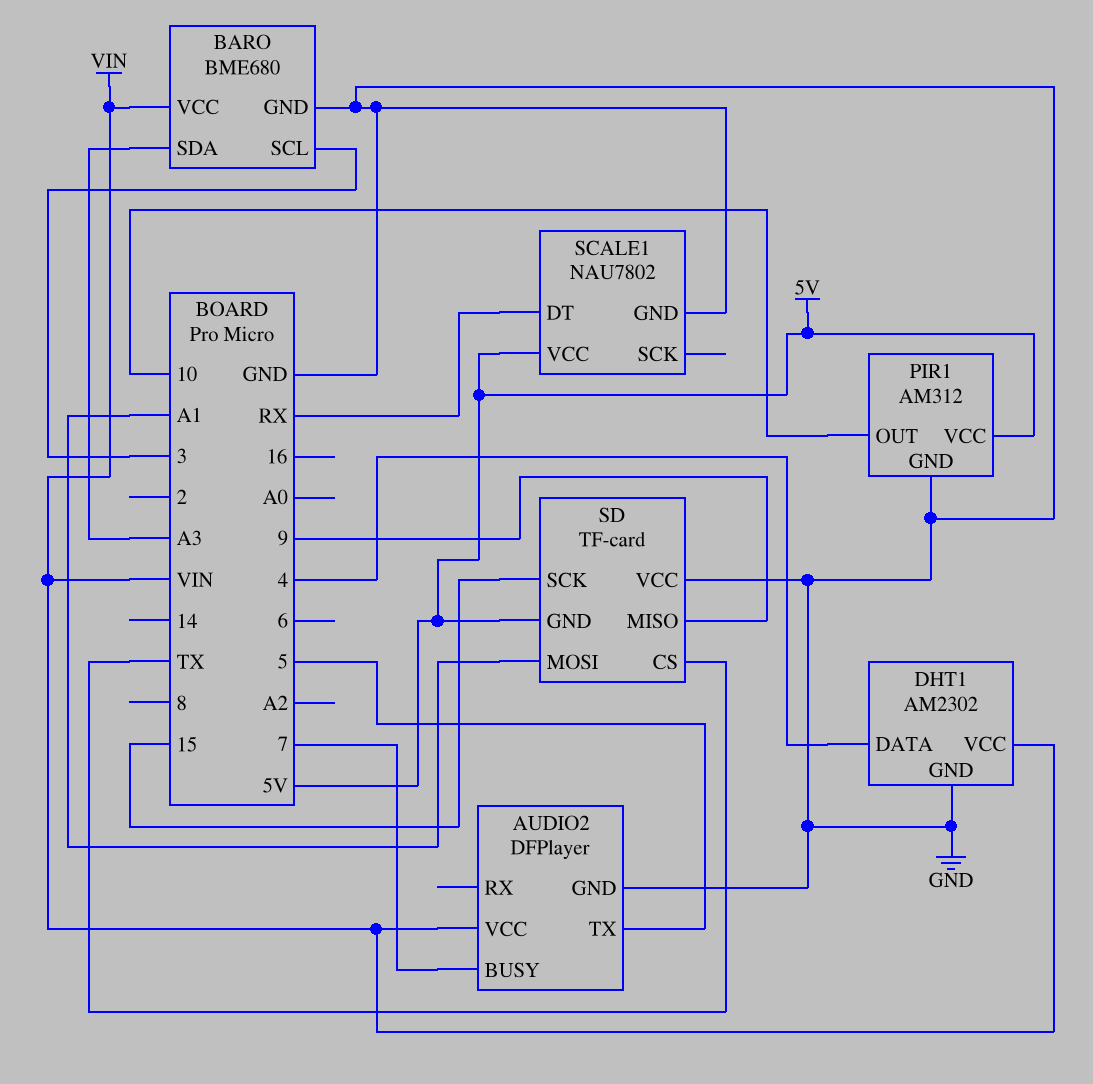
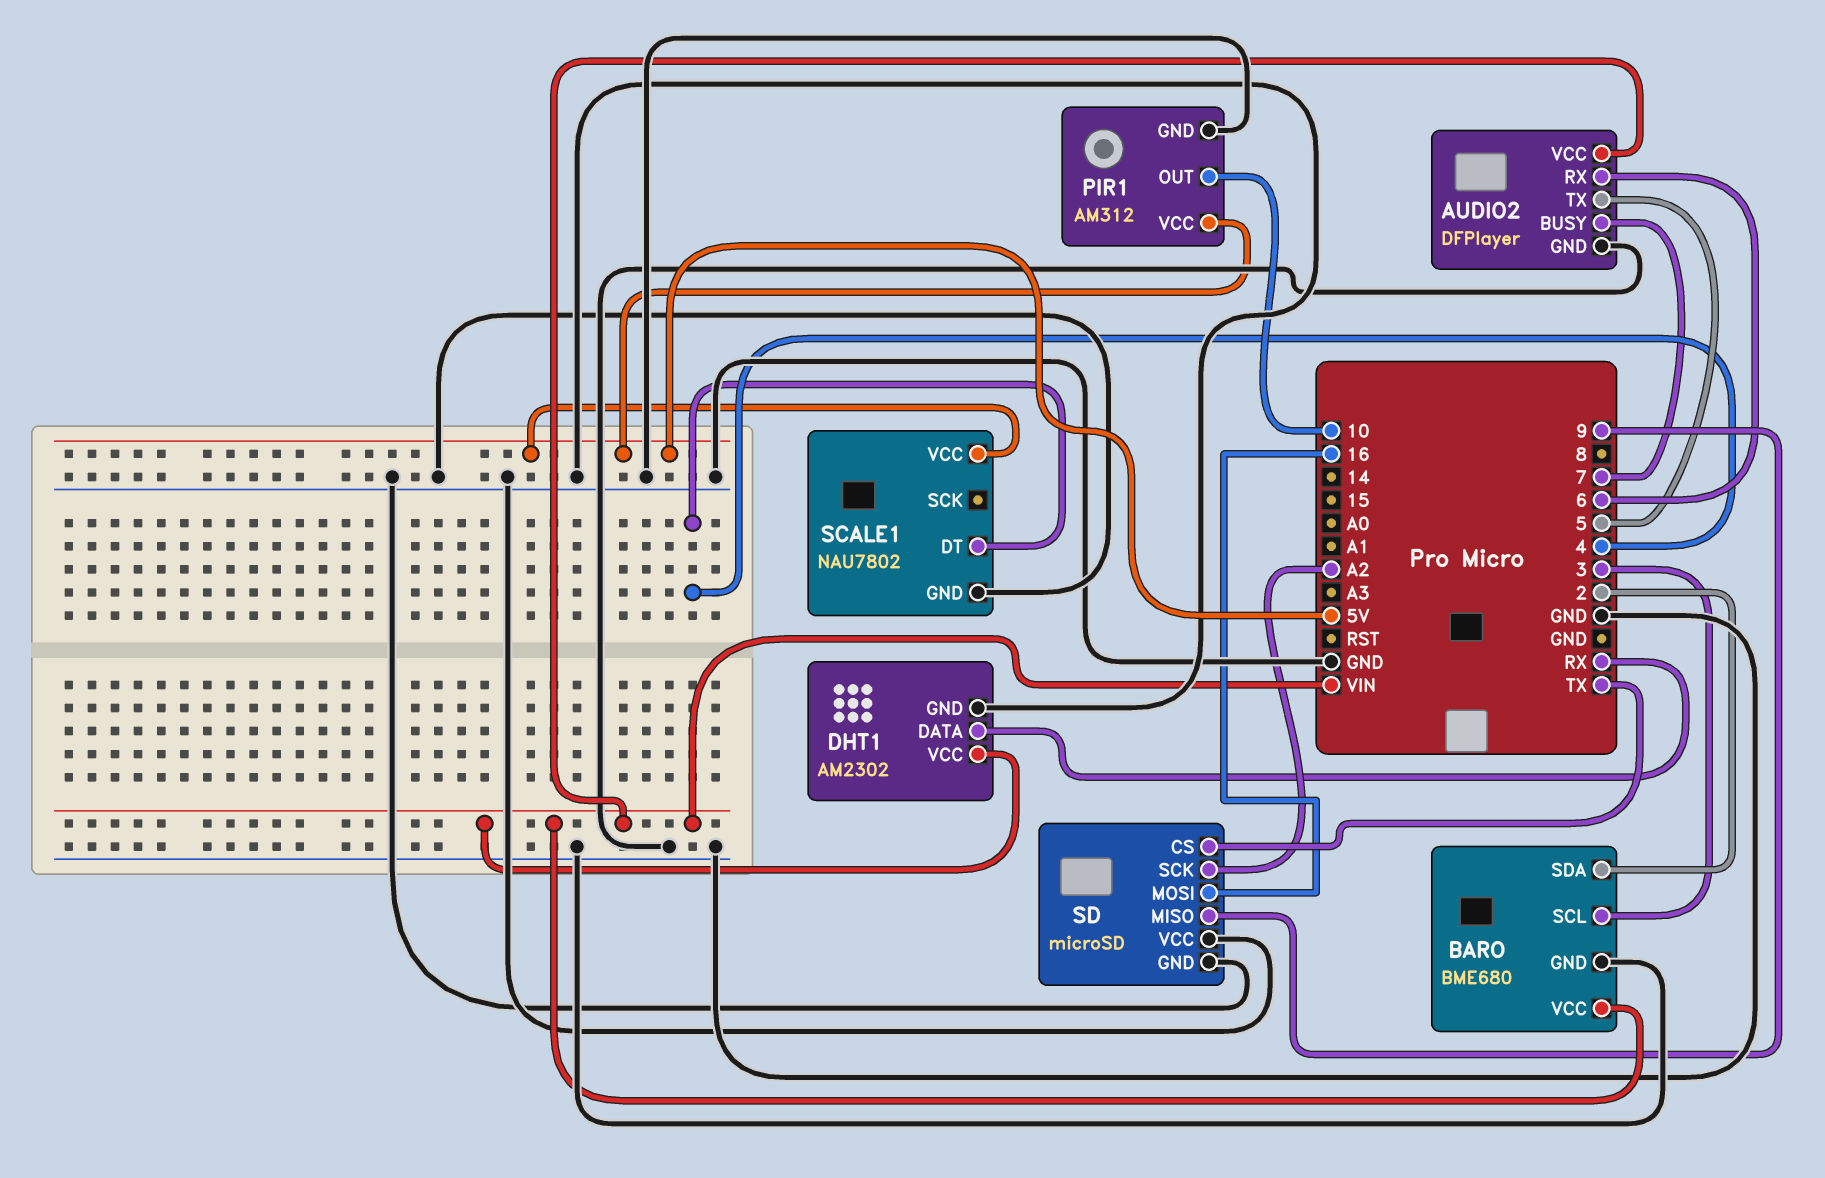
AUDIO2 pin RX: none -> 6
BARO pin SDA: A3 -> 2
DHT1 pin DATA: 4 -> RX
SCALE1 pin DT: RX -> 4
SD: TF-card -> microSD
SD pin GND: 5V -> GND
SD pin MOSI: A1 -> 16
SD pin SCK: 15 -> A2

